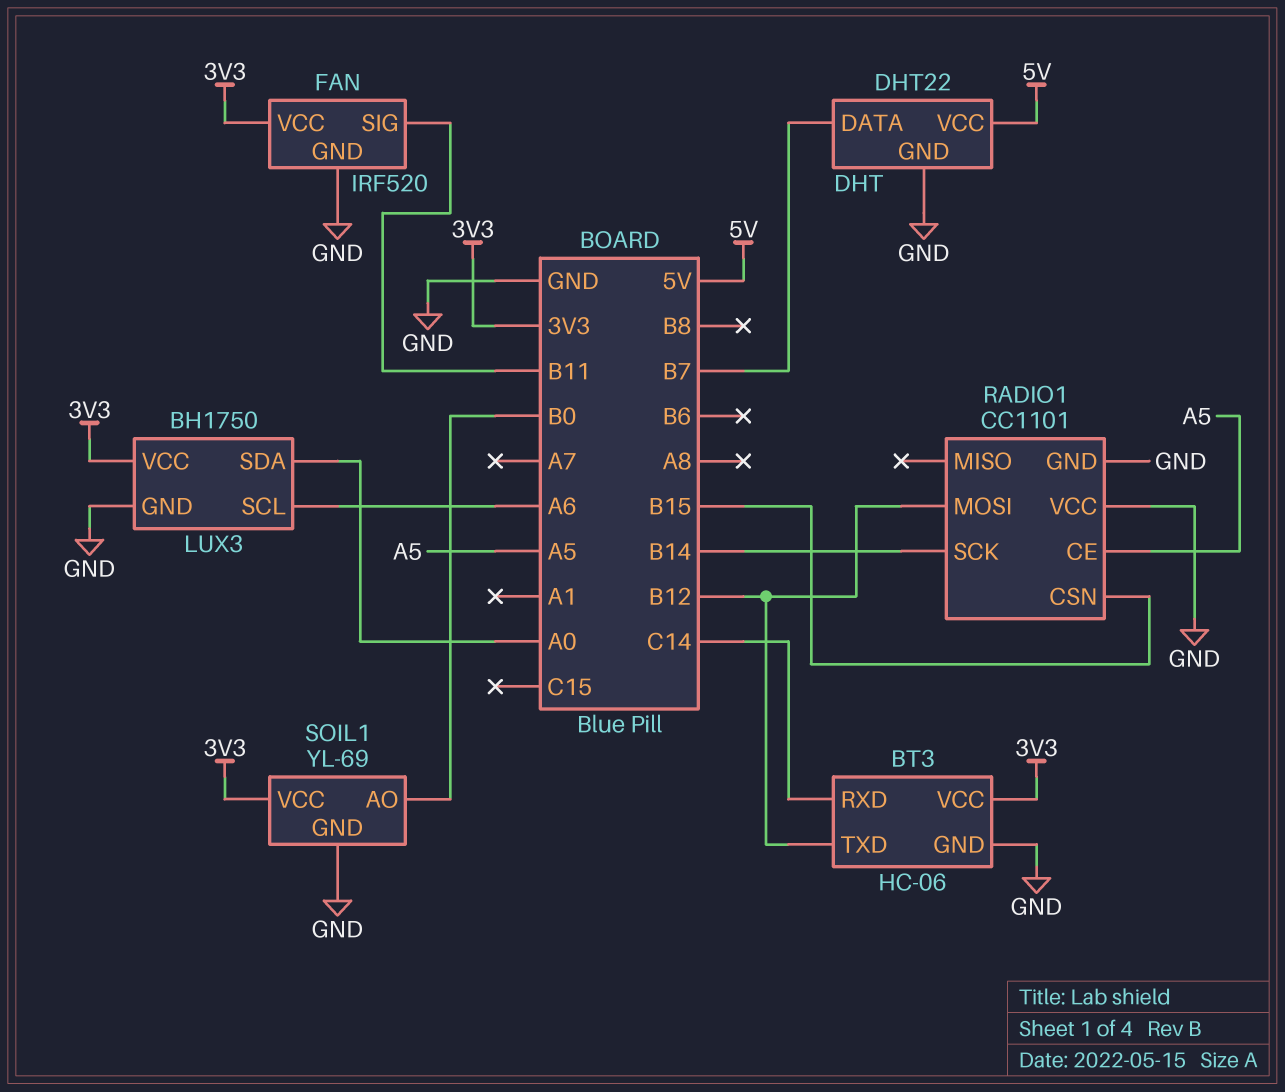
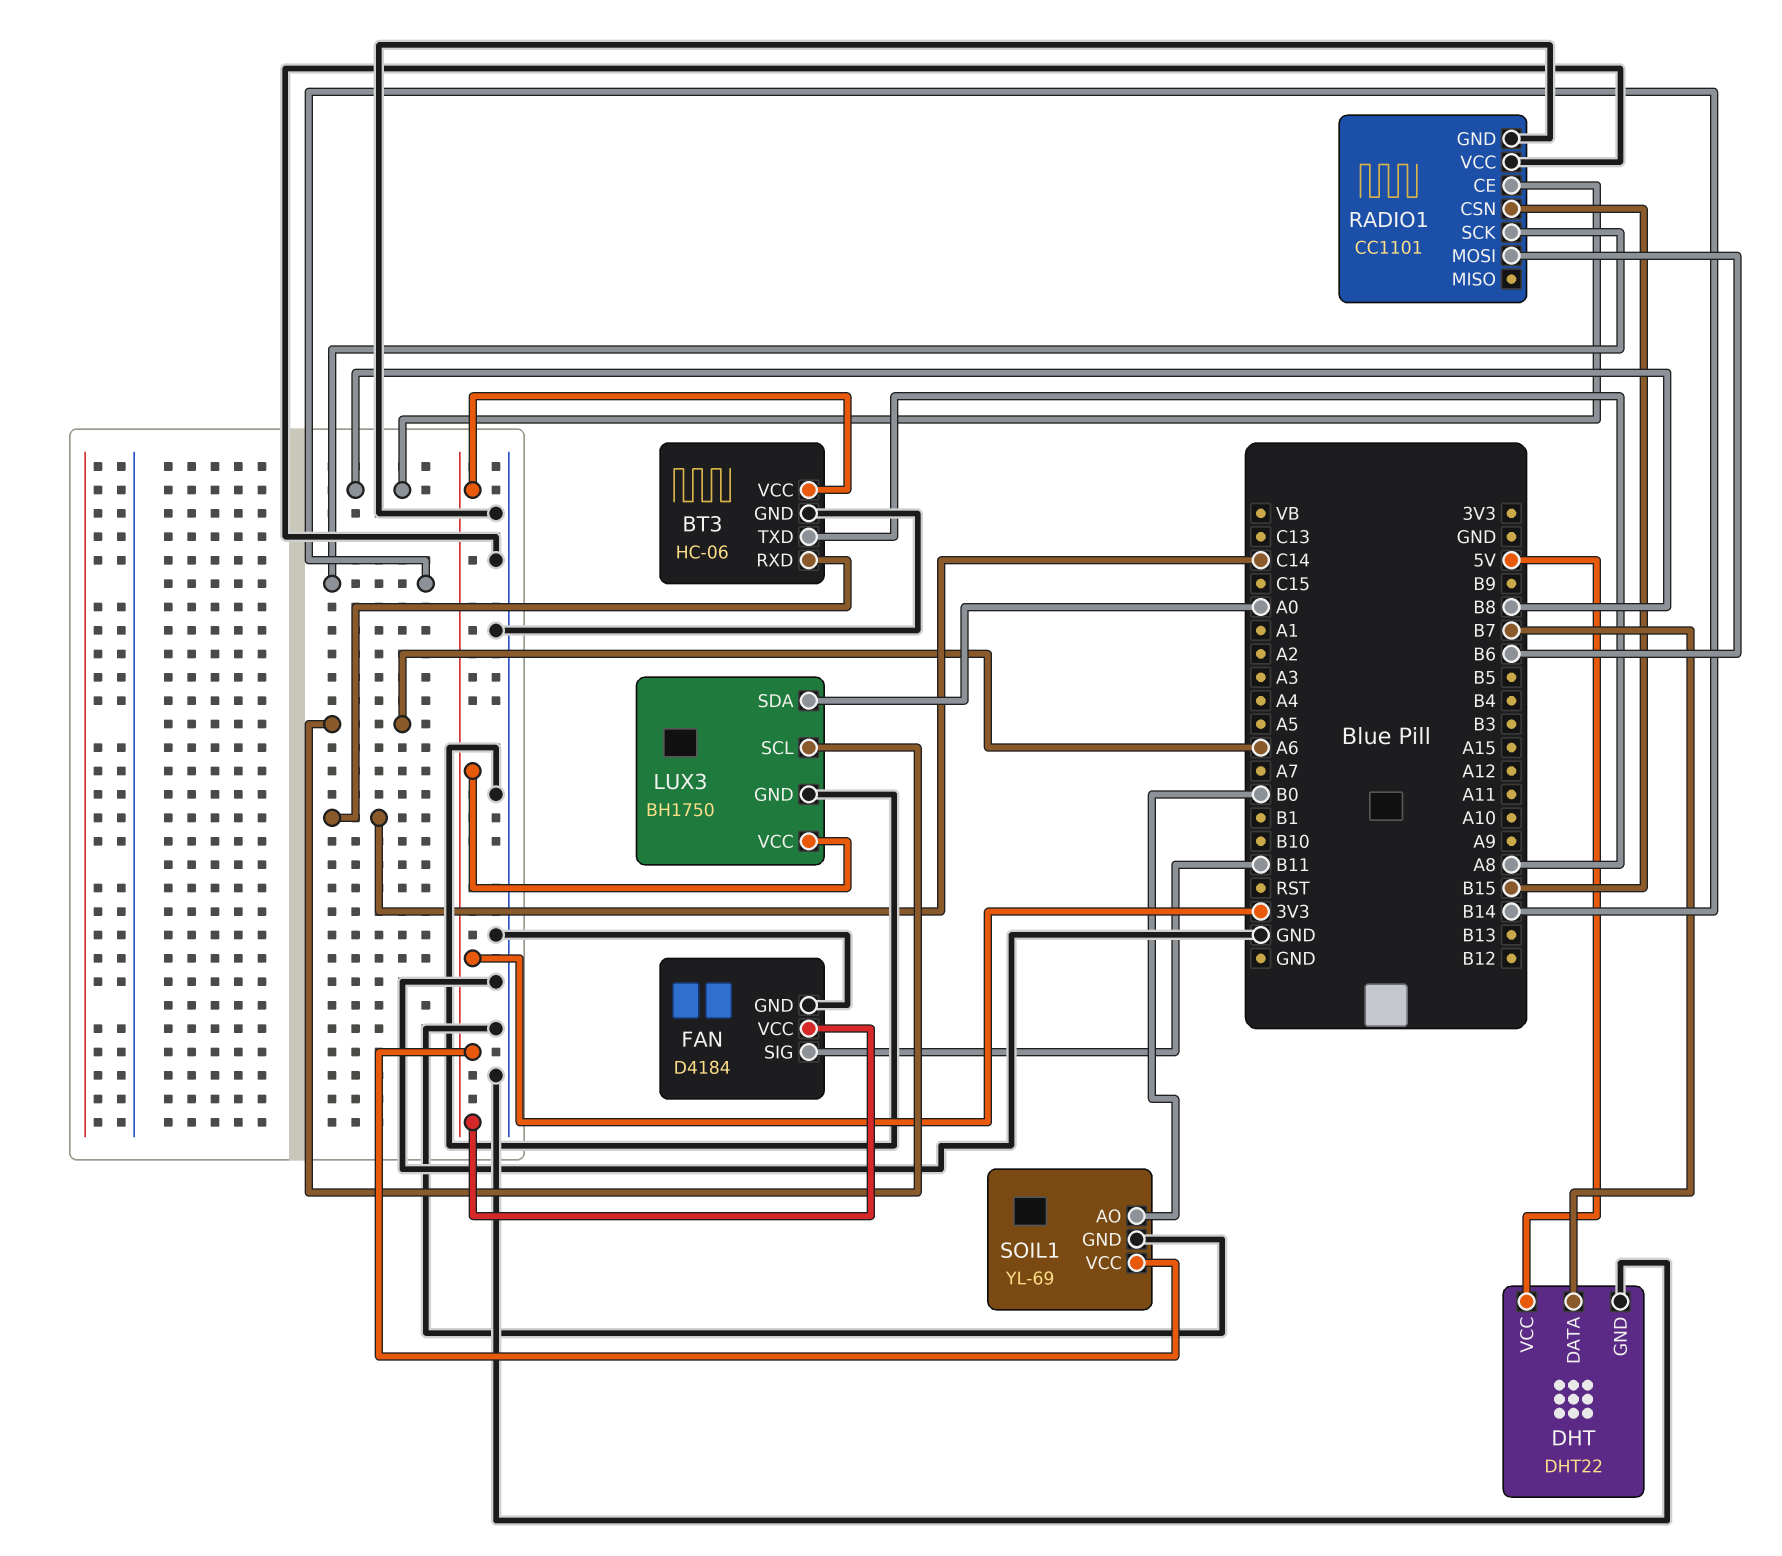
BT3 pin TXD: B12 -> A8
FAN: IRF520 -> D4184
RADIO1 pin CE: A5 -> B8
RADIO1 pin MOSI: B12 -> B6

